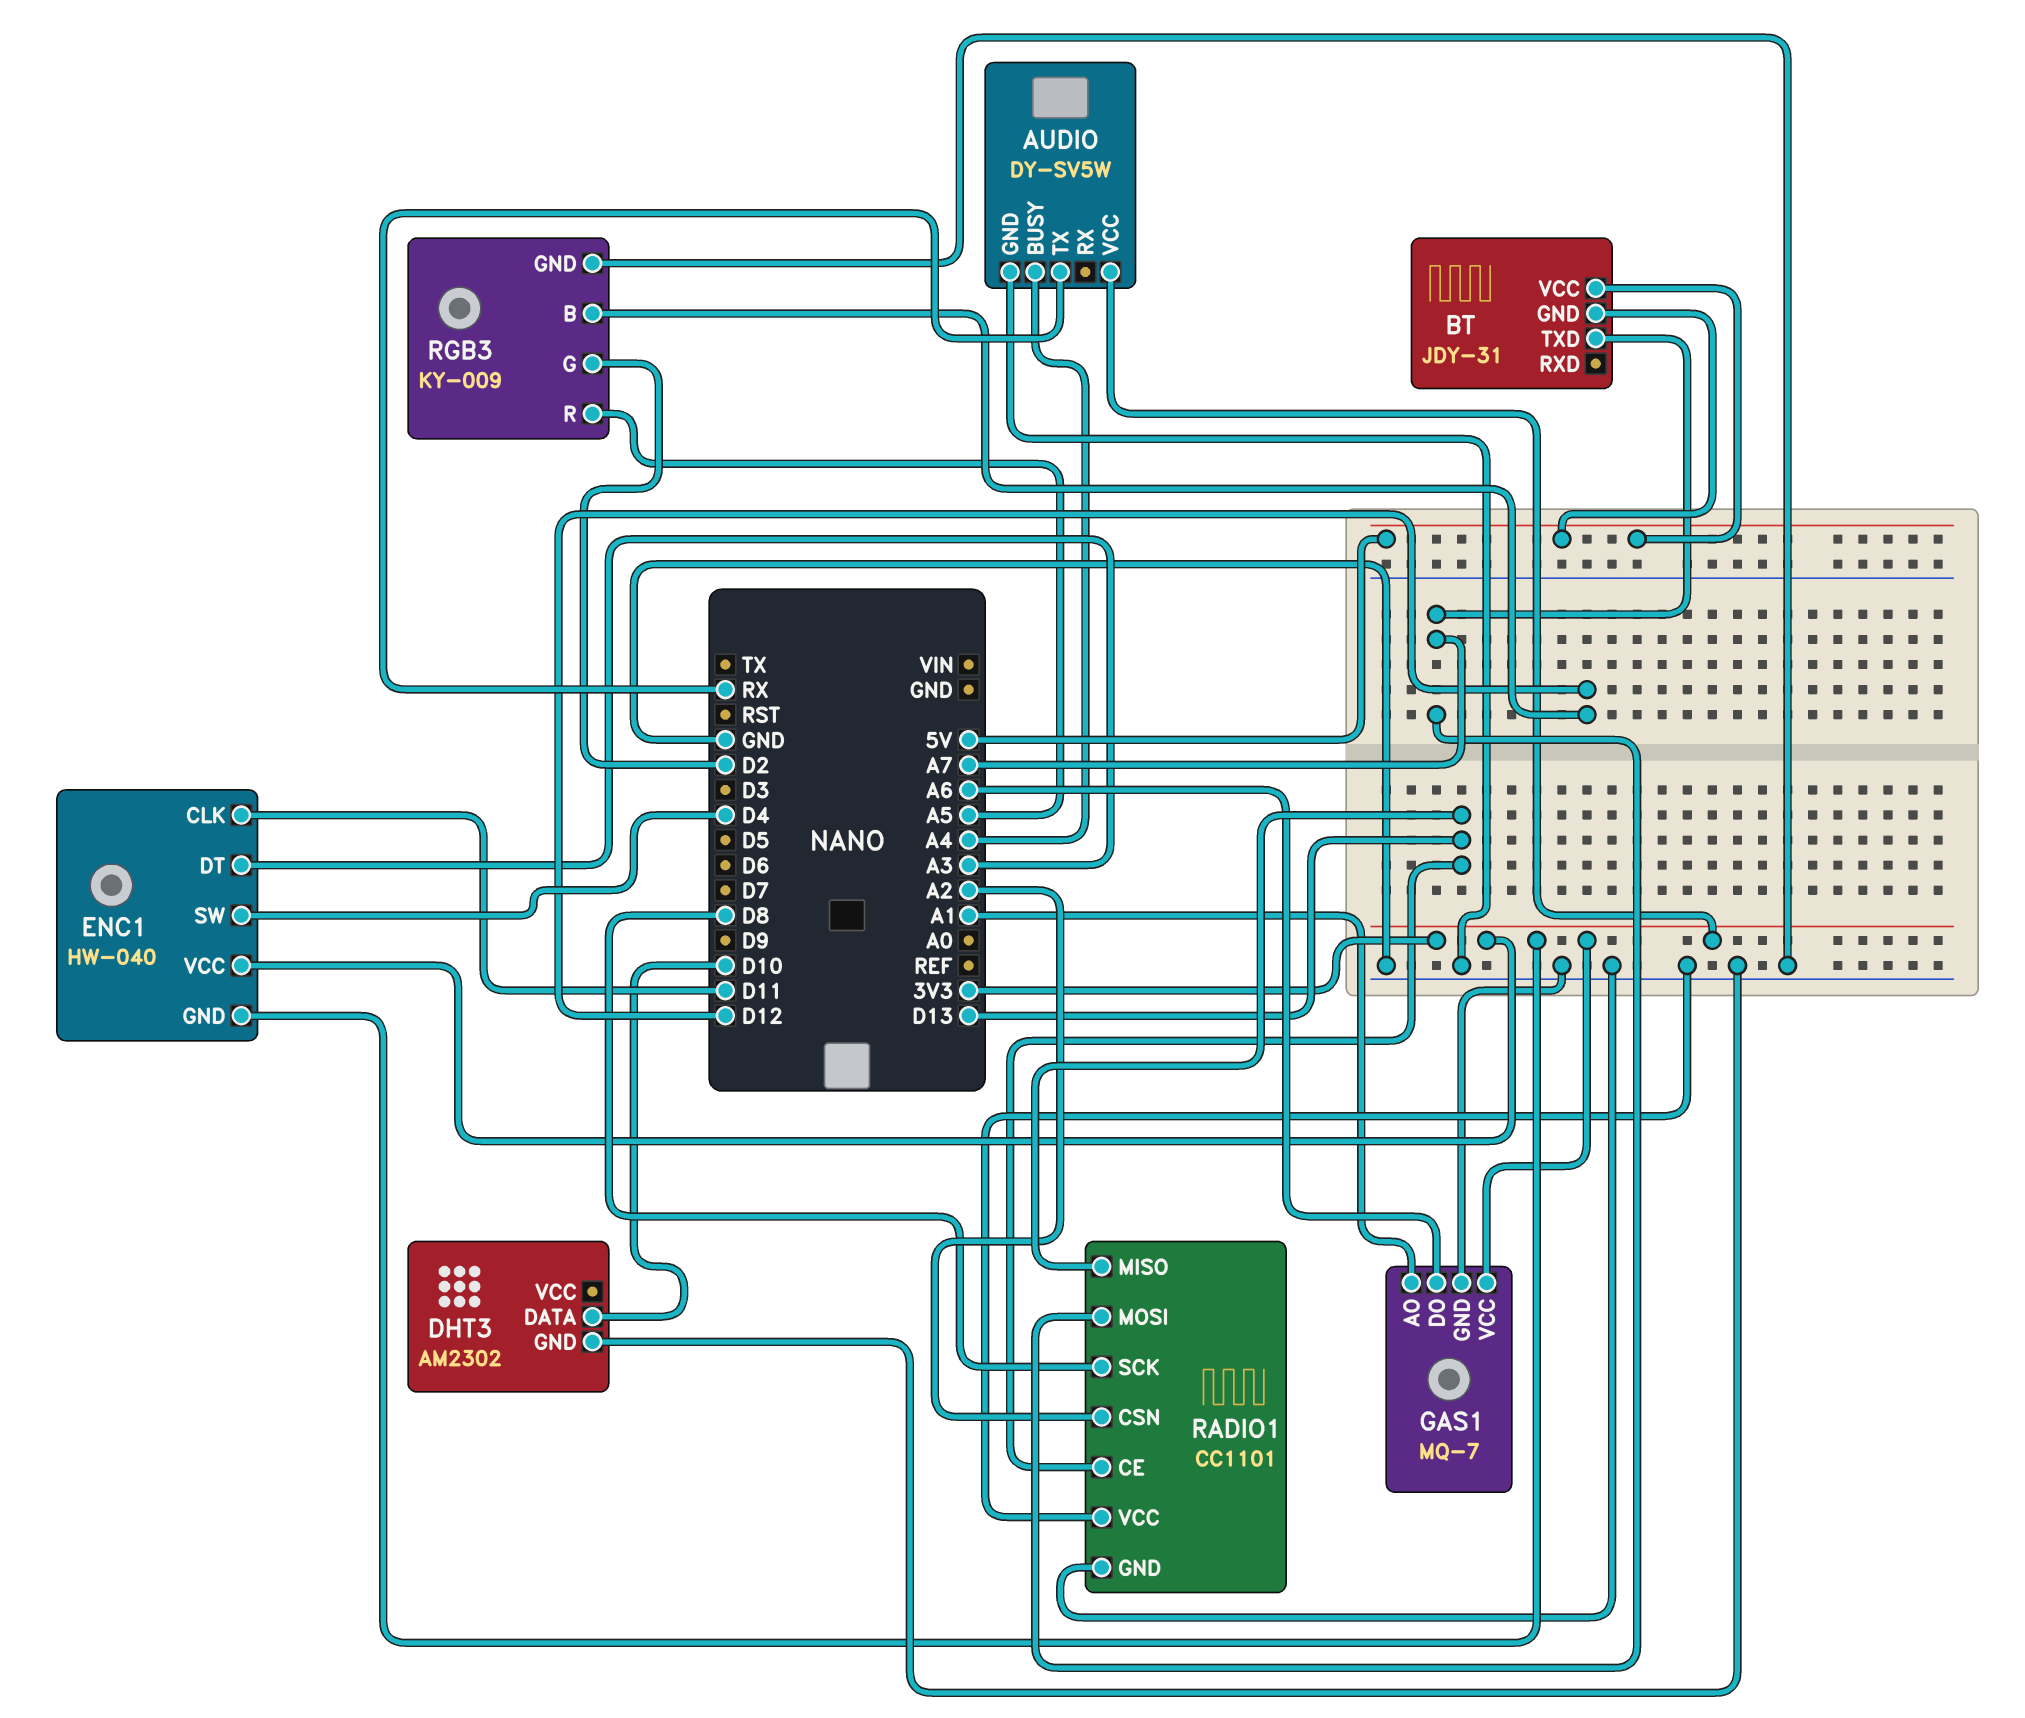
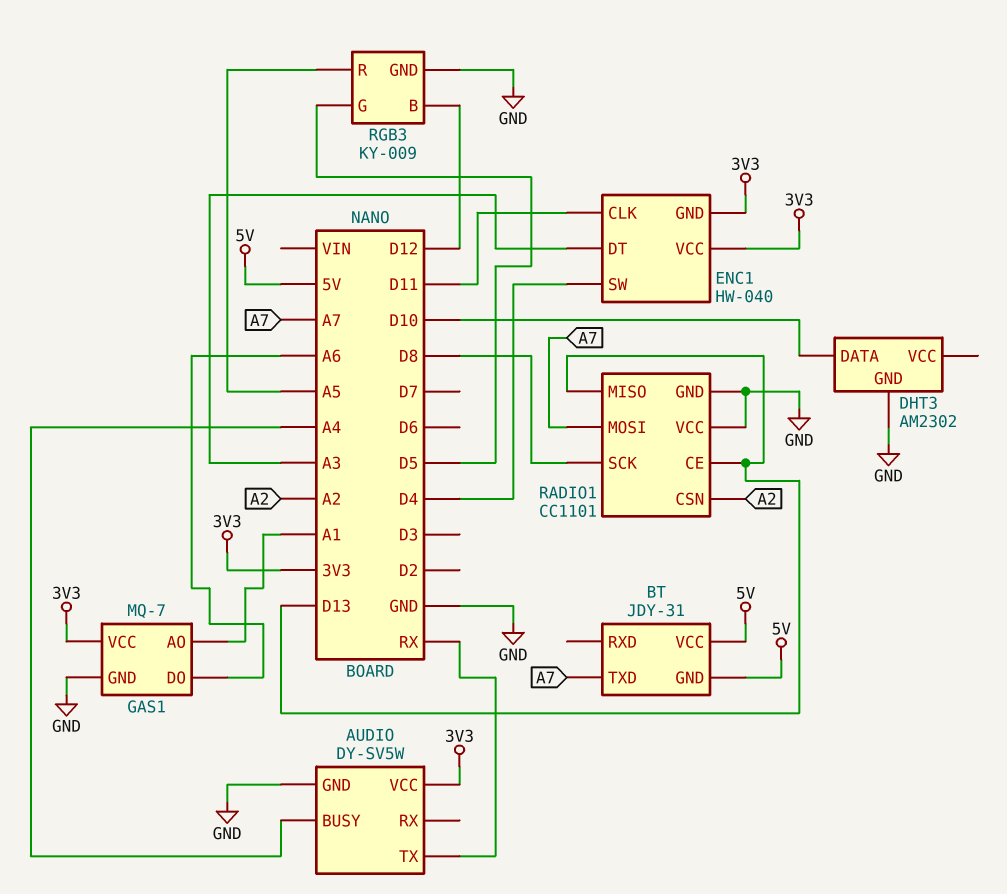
RGB3 pin G: D2 -> D5

